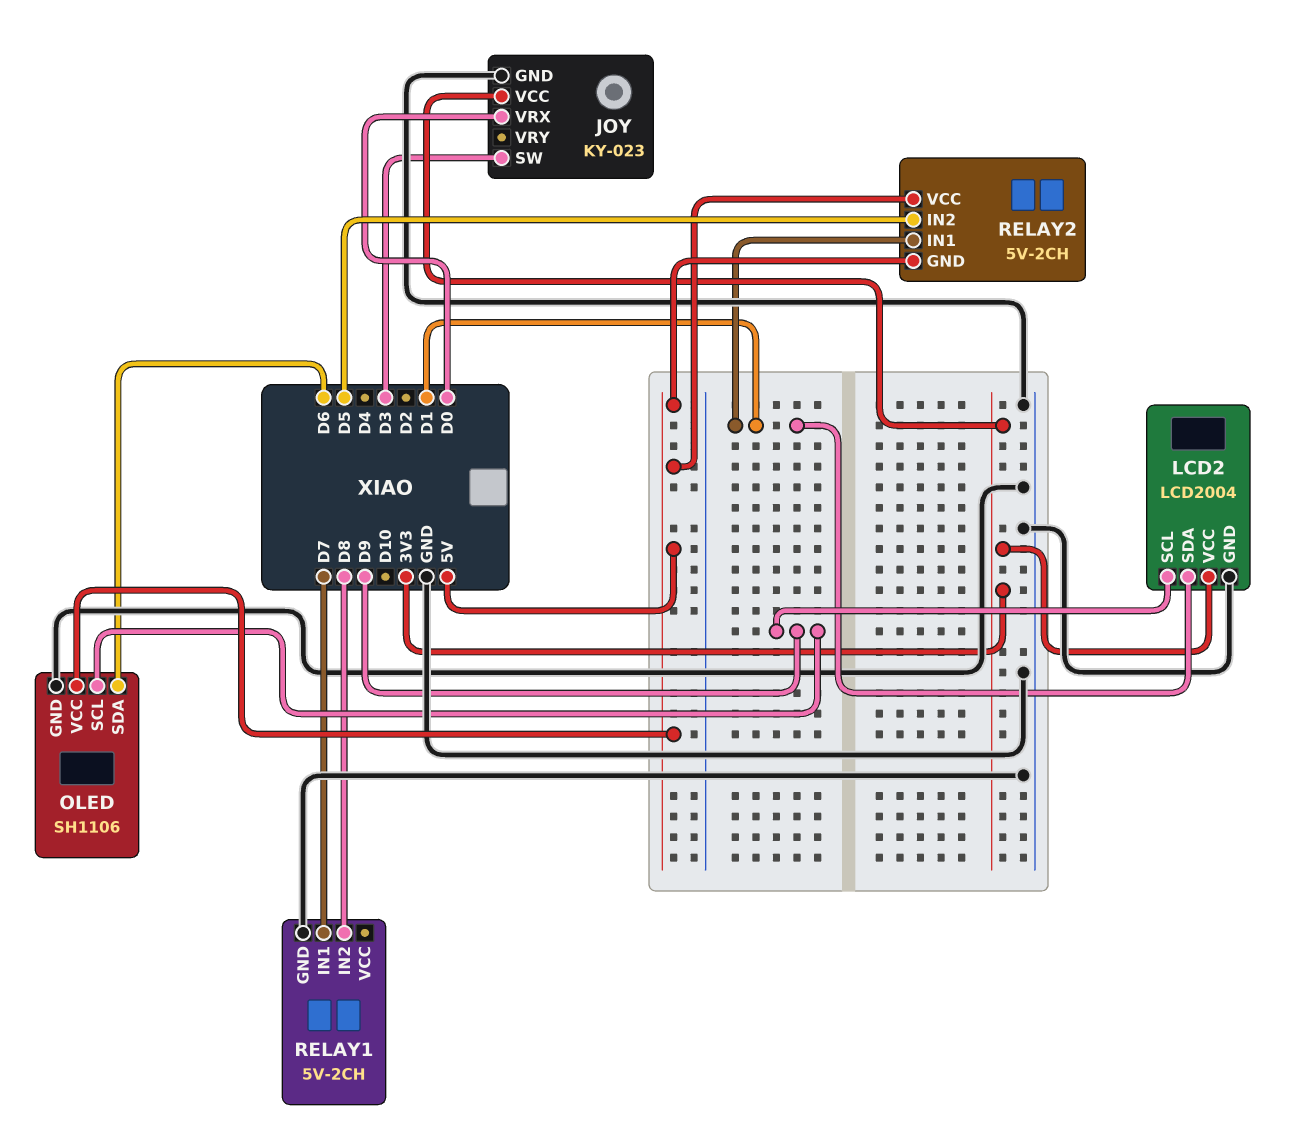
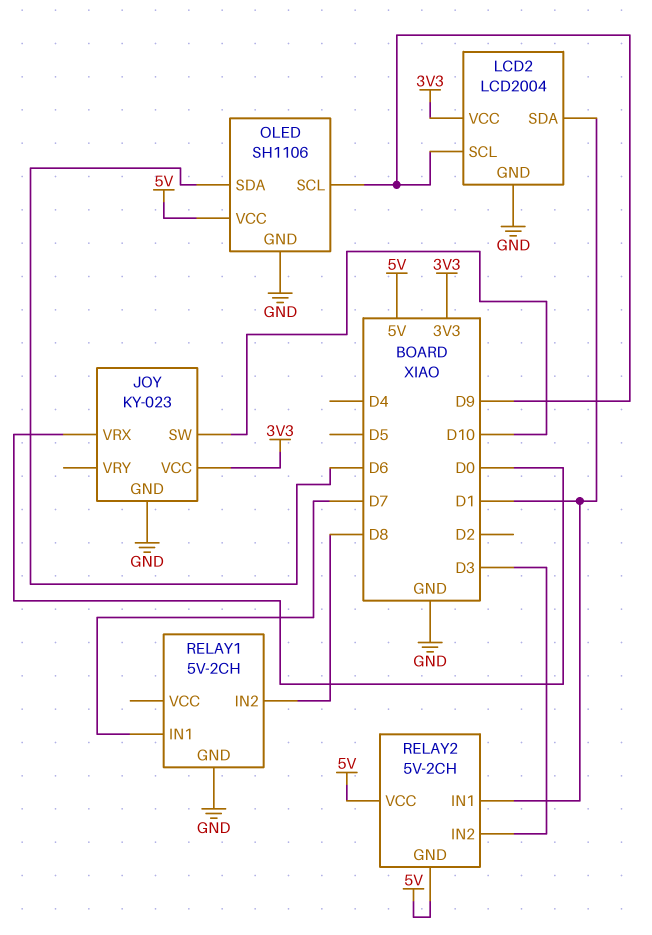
JOY pin SW: D3 -> D10
RELAY2 pin IN2: D5 -> D3

